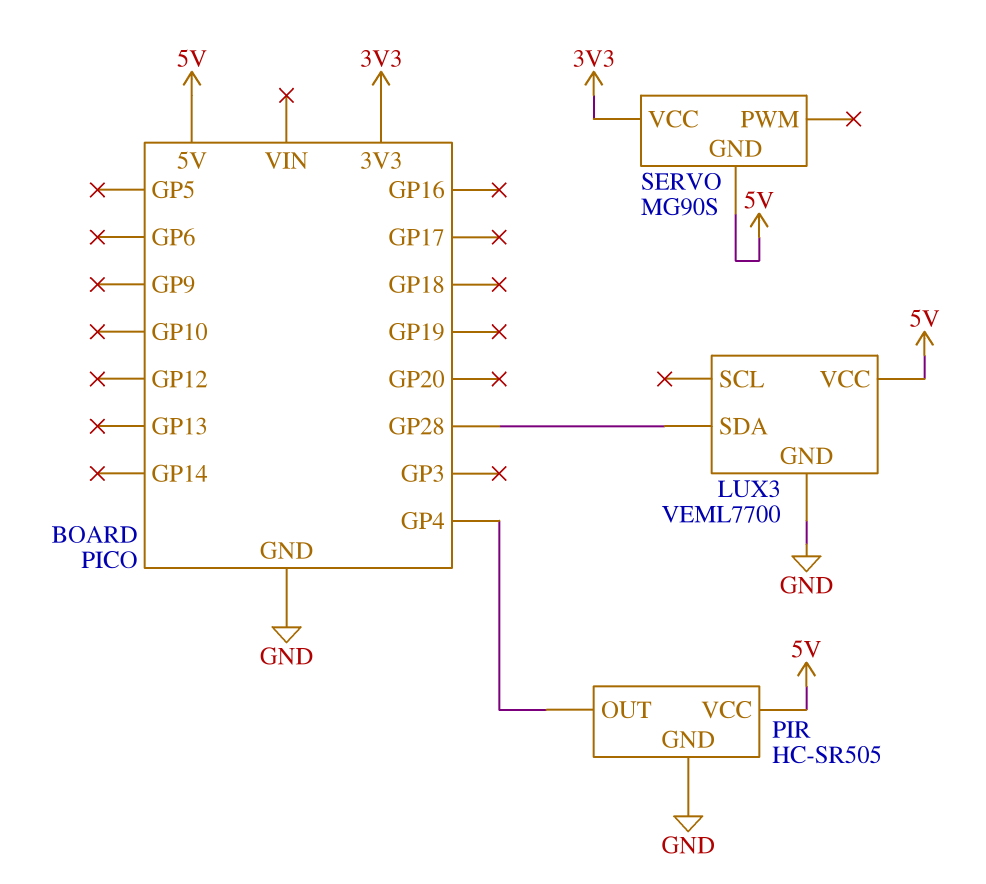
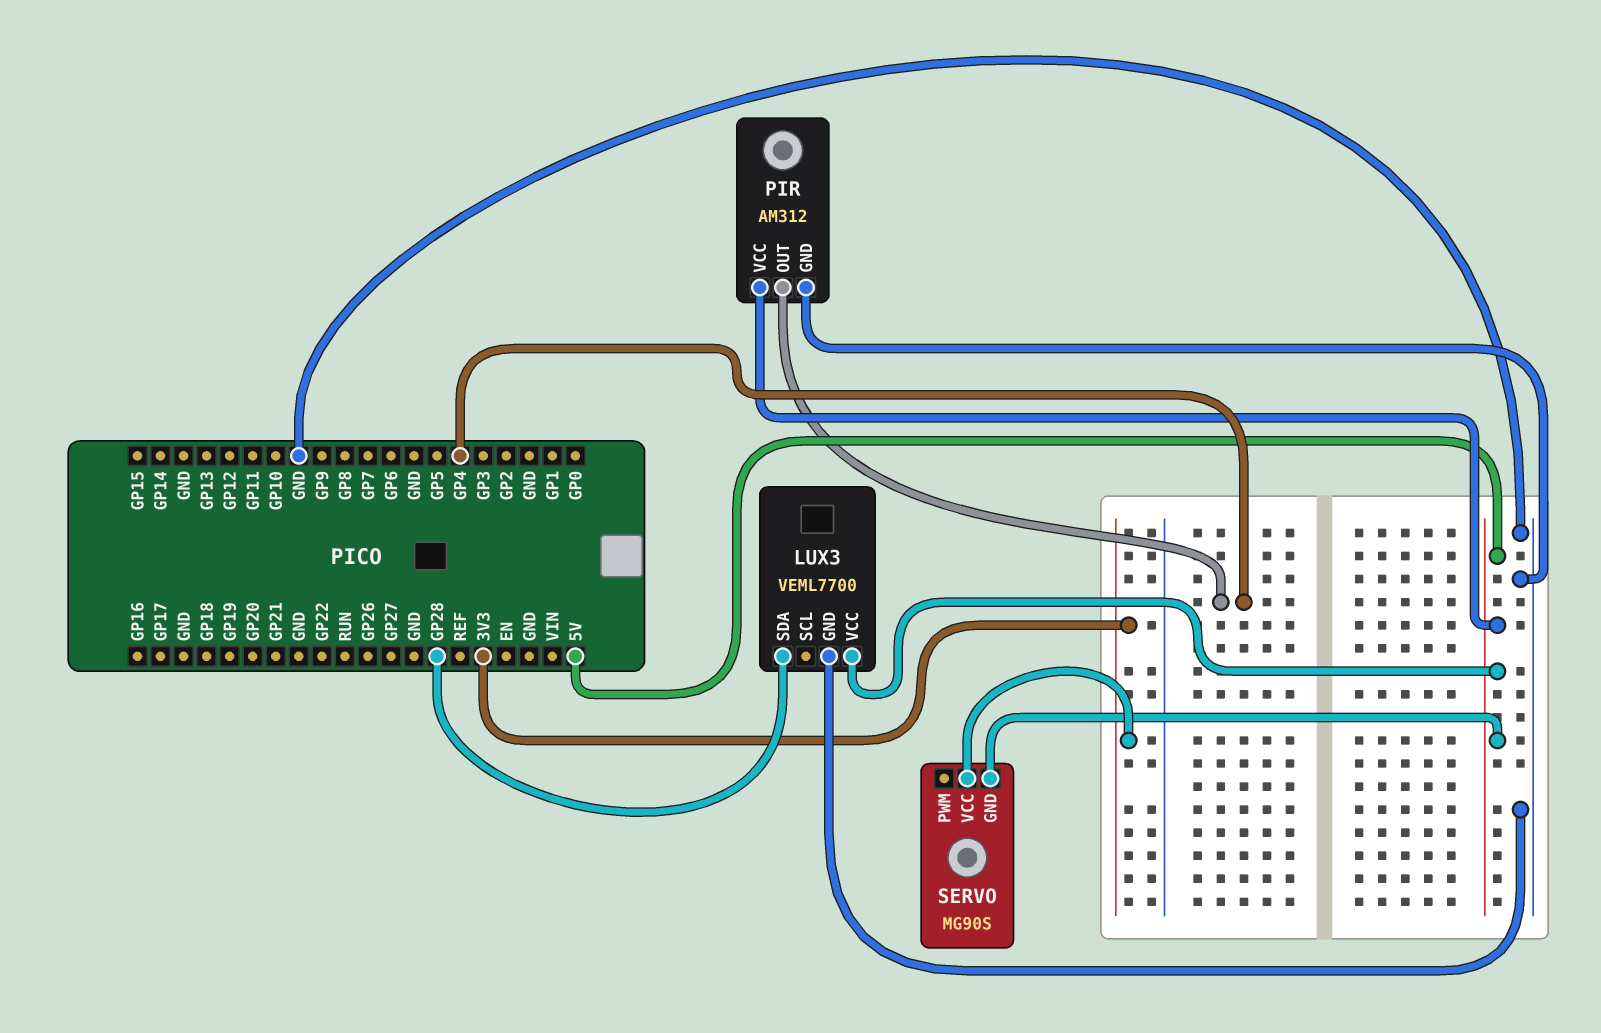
PIR: HC-SR505 -> AM312

